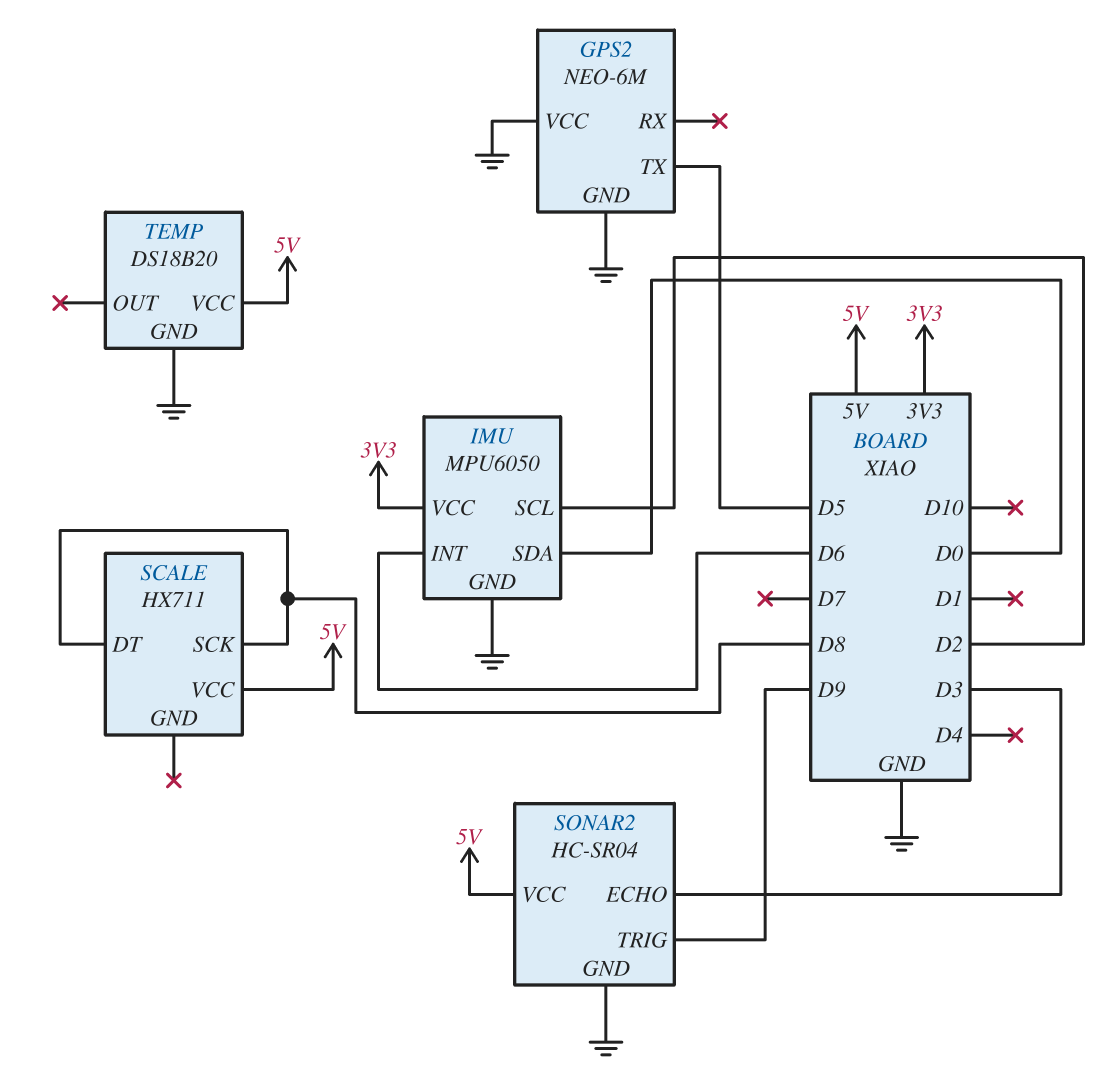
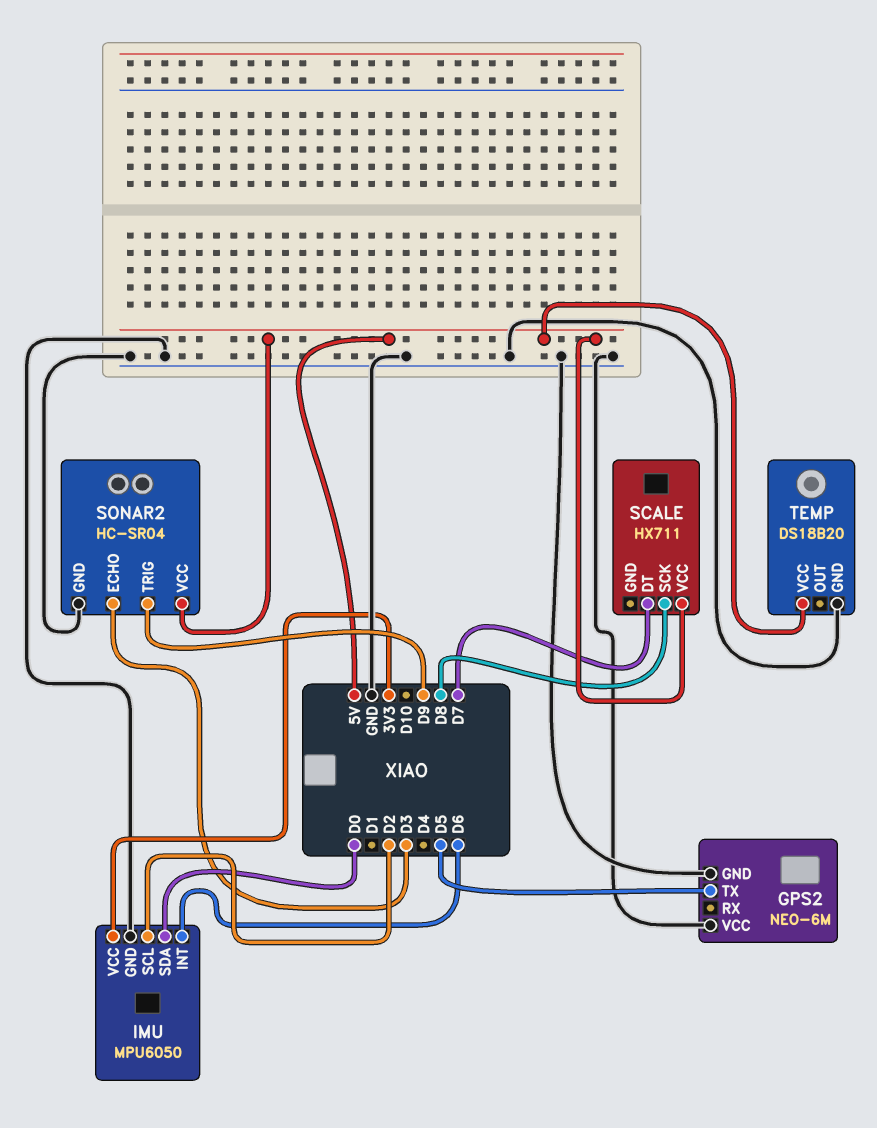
SCALE pin DT: D8 -> D7

